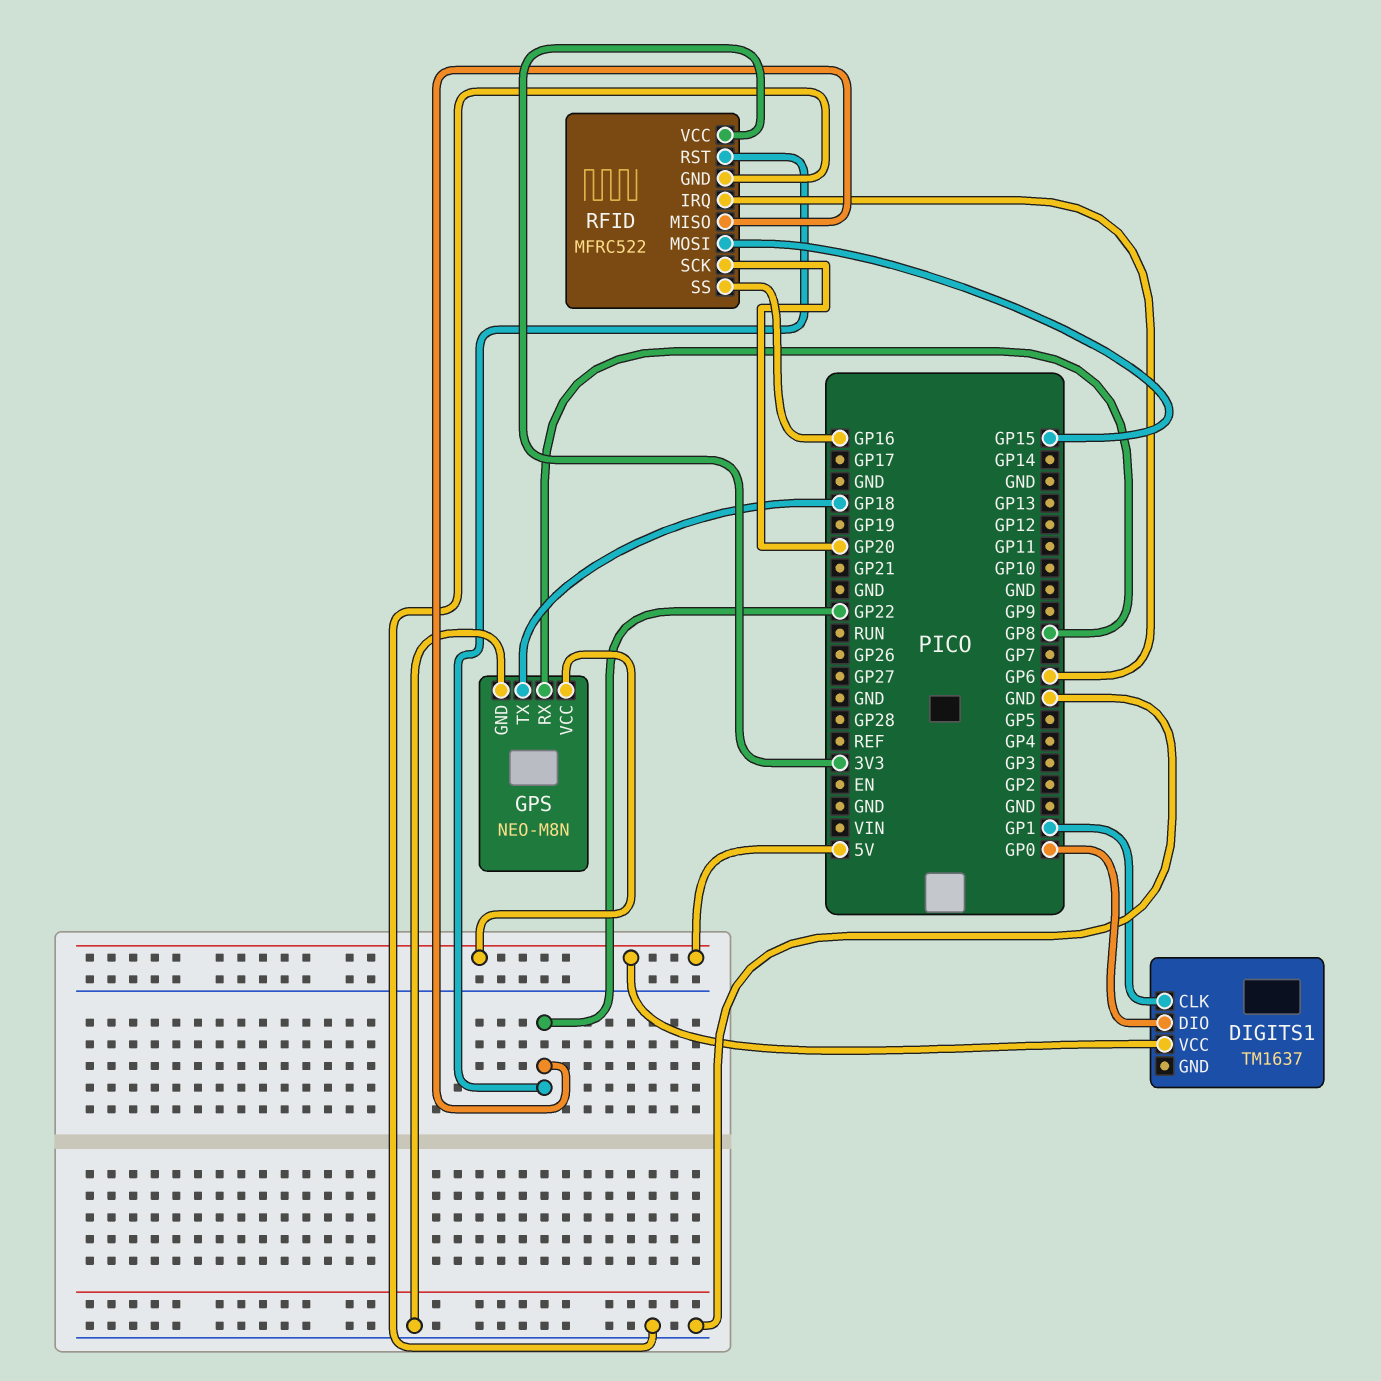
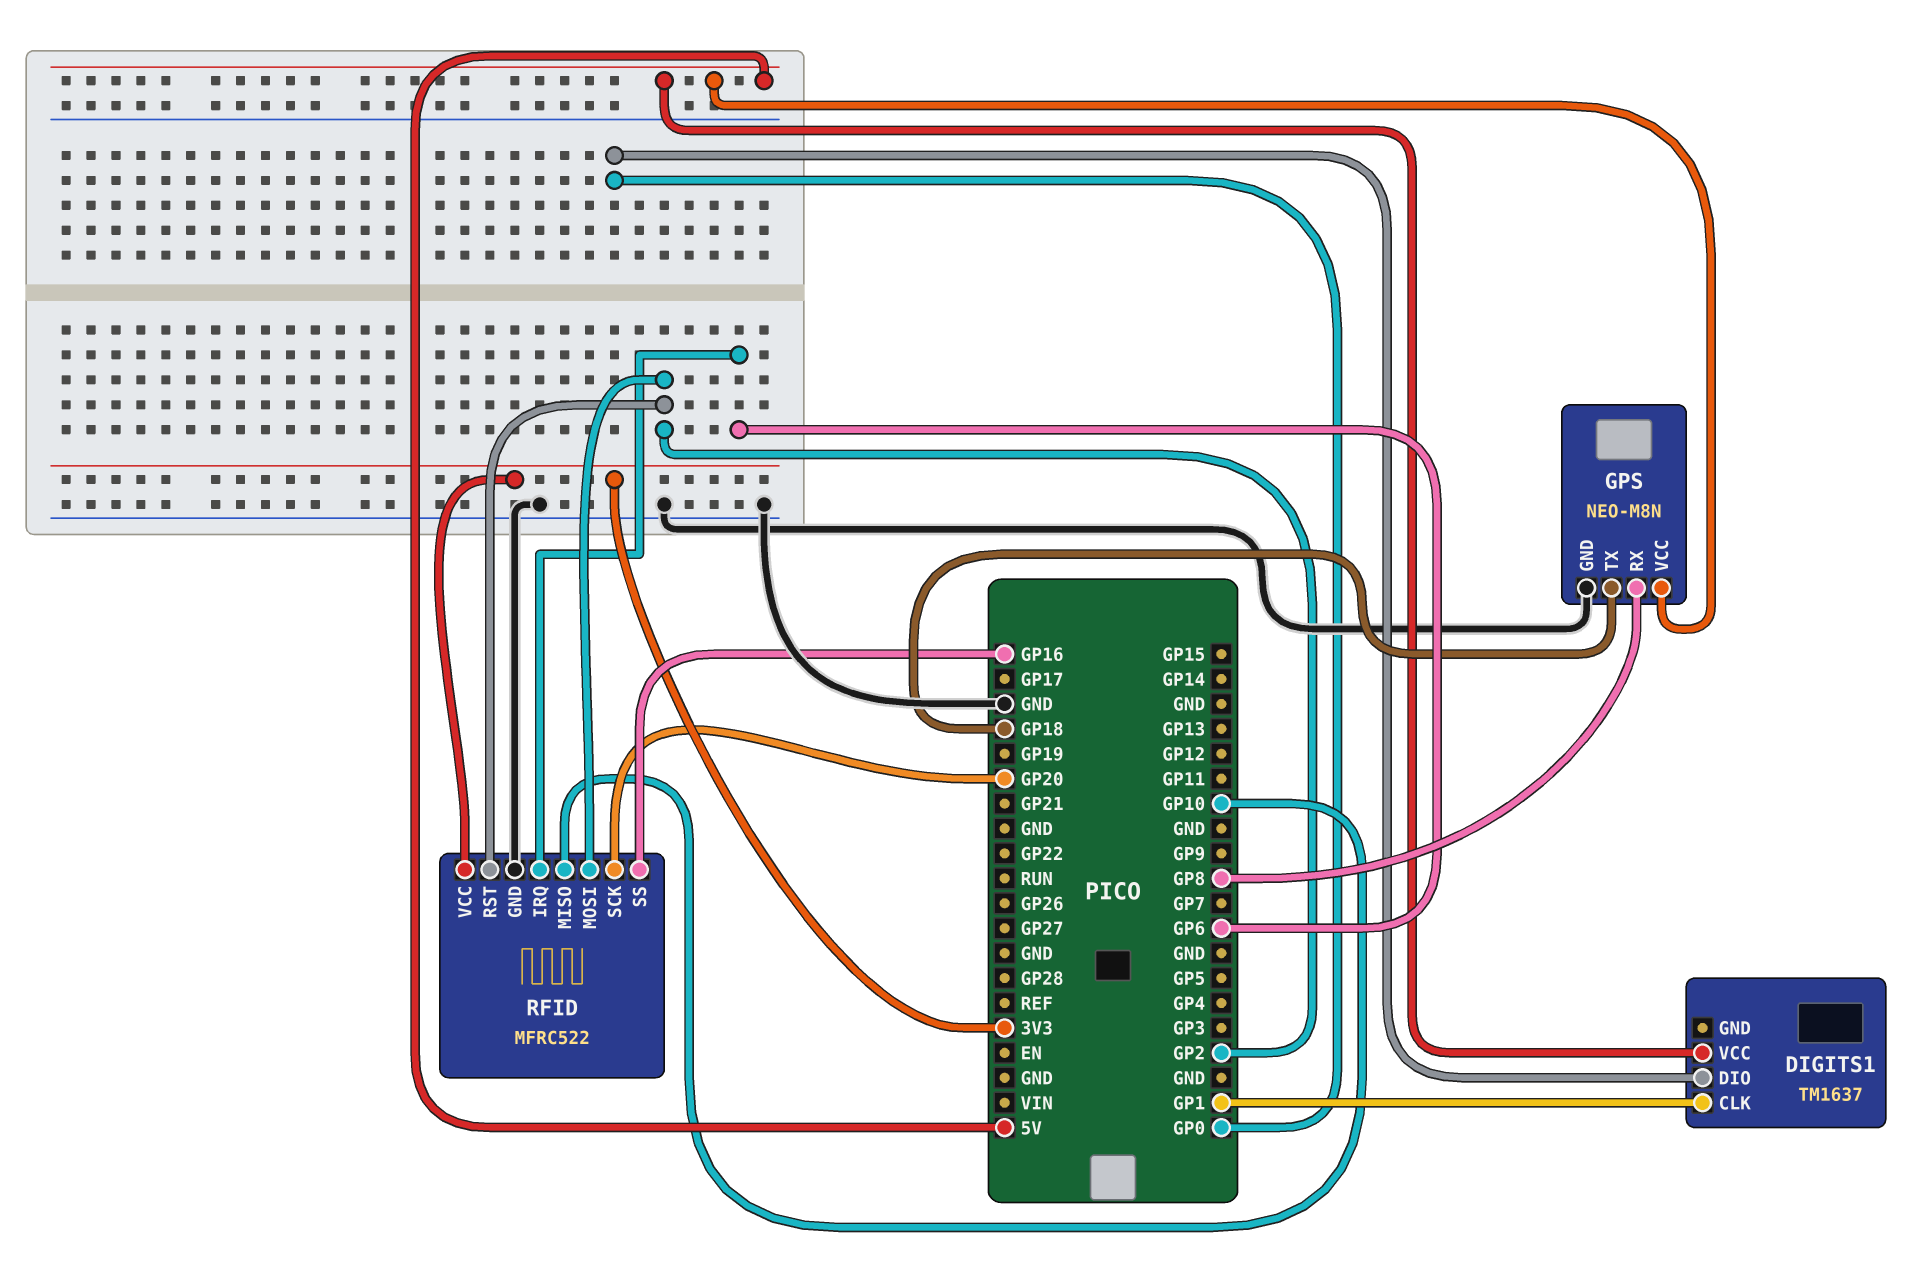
RFID pin MISO: GP22 -> GP10
RFID pin MOSI: GP15 -> GP2
RFID pin RST: GP22 -> GP2

